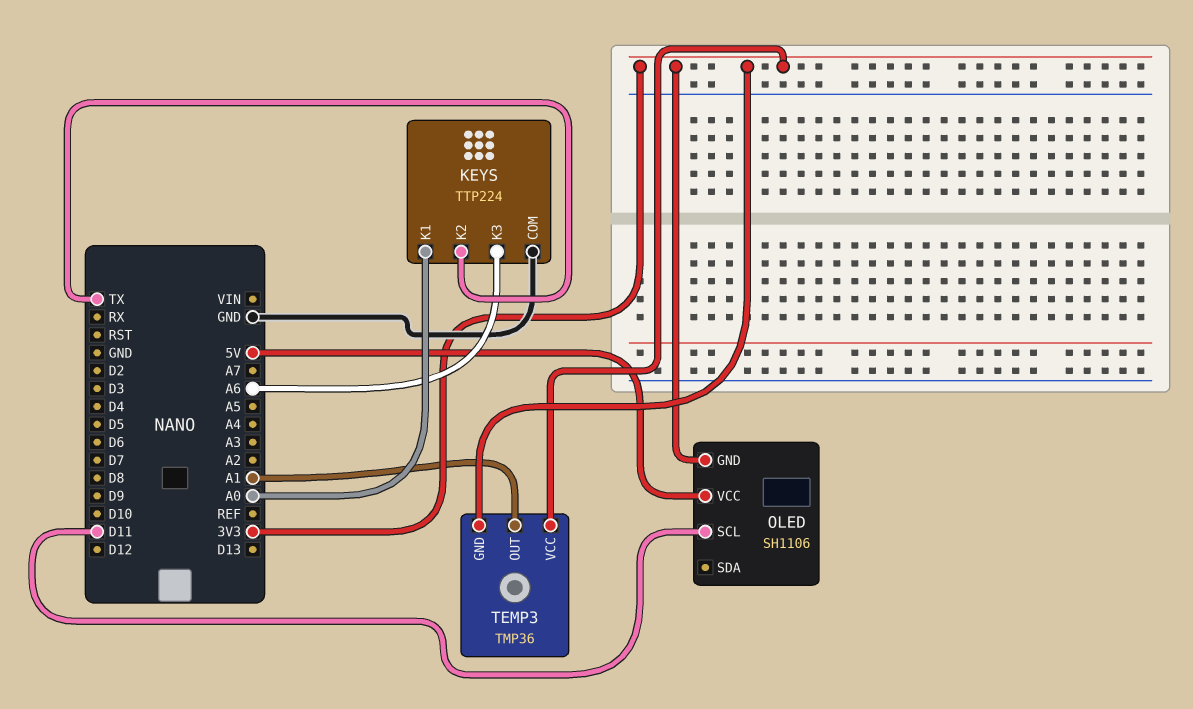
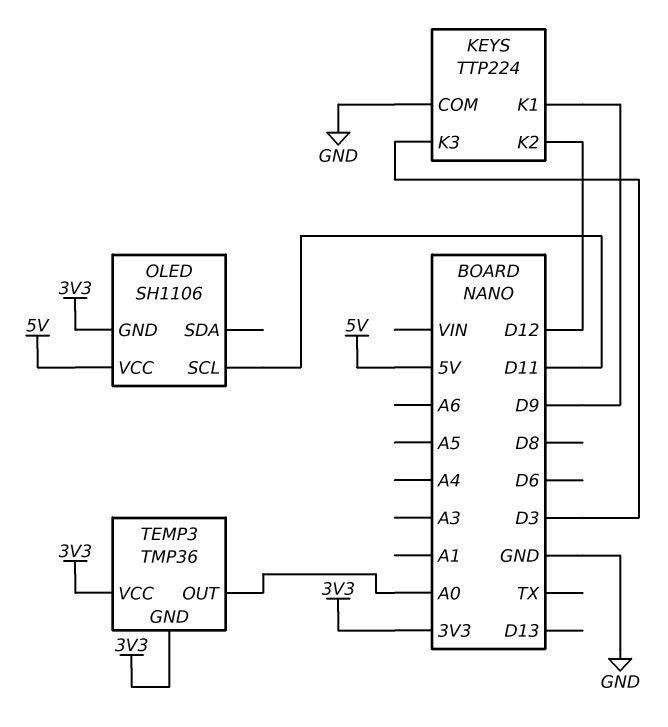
KEYS pin K1: A0 -> D9
KEYS pin K2: TX -> D12
KEYS pin K3: A6 -> D3
TEMP3 pin OUT: A1 -> A0

